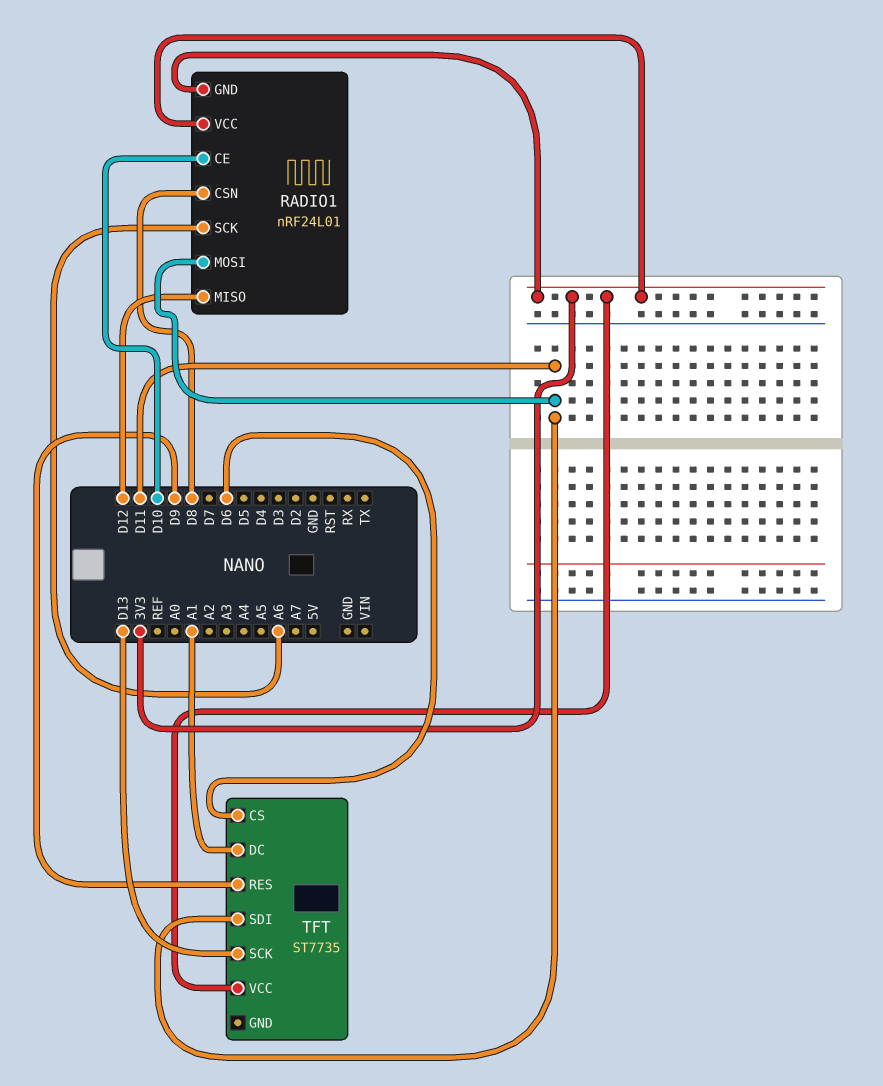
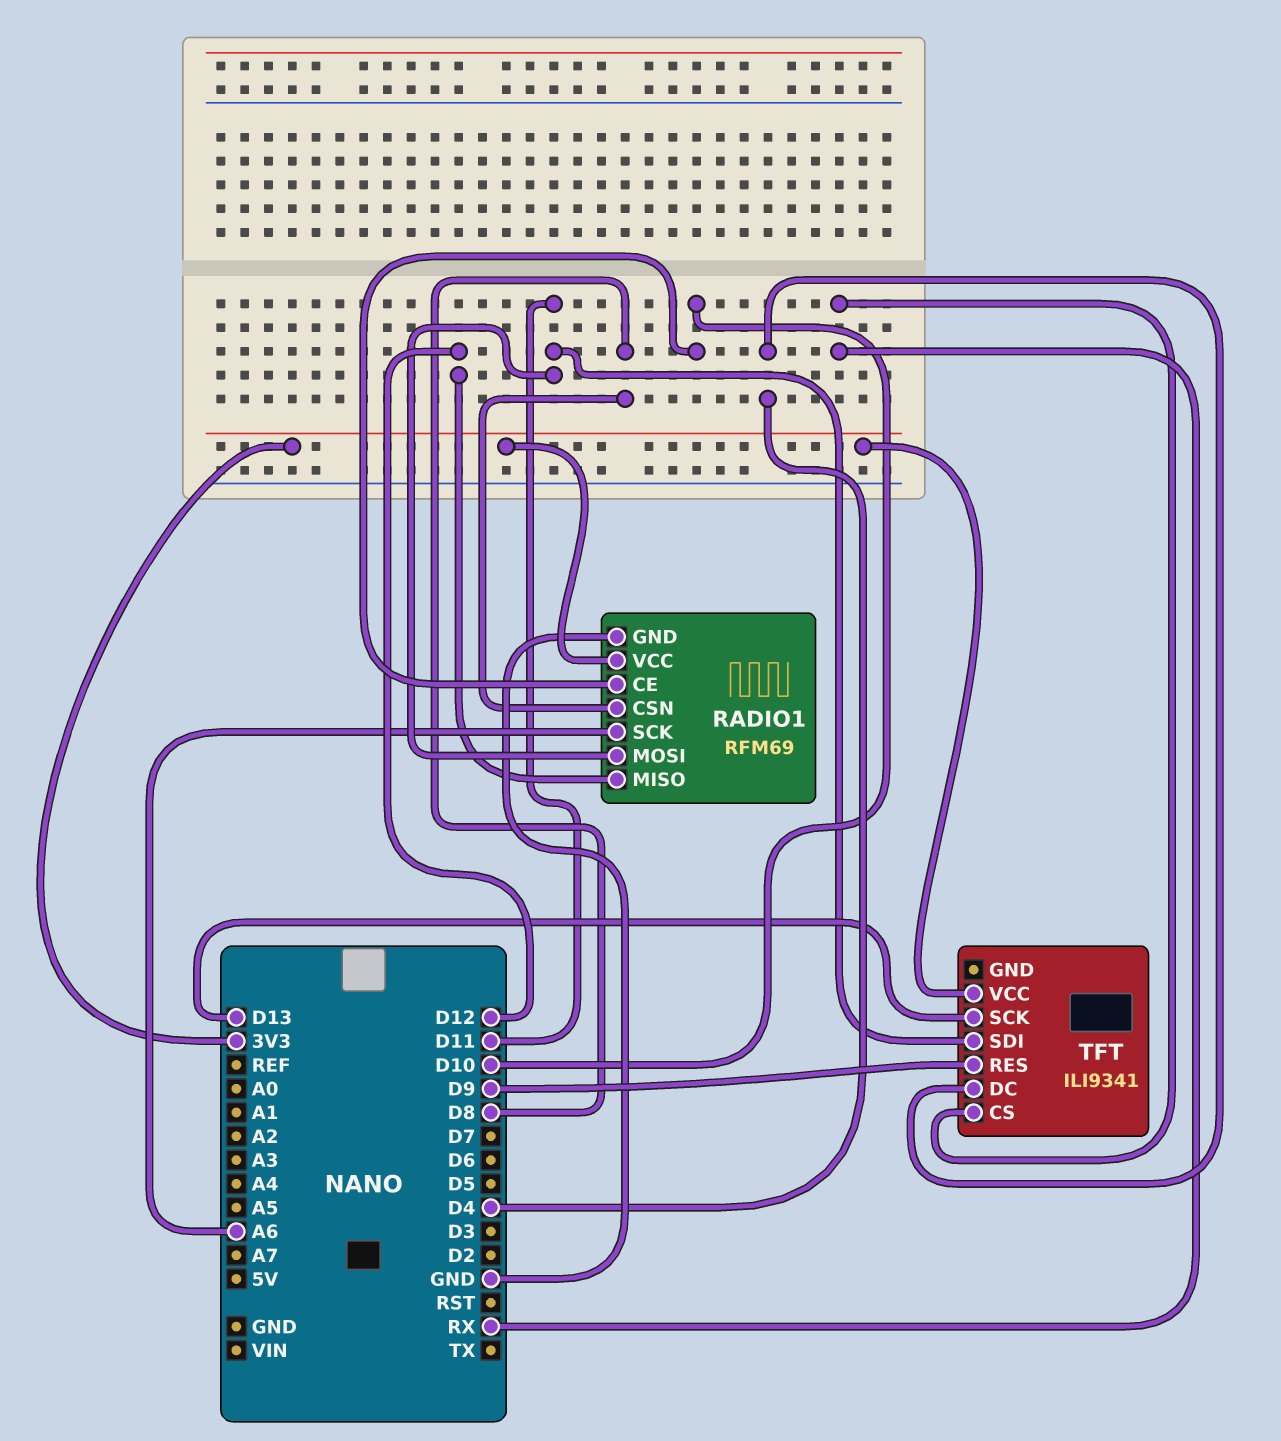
RADIO1: nRF24L01 -> RFM69
RADIO1 pin GND: 3V3 -> GND
TFT: ST7735 -> ILI9341
TFT pin CS: D6 -> RX
TFT pin DC: A1 -> D4

